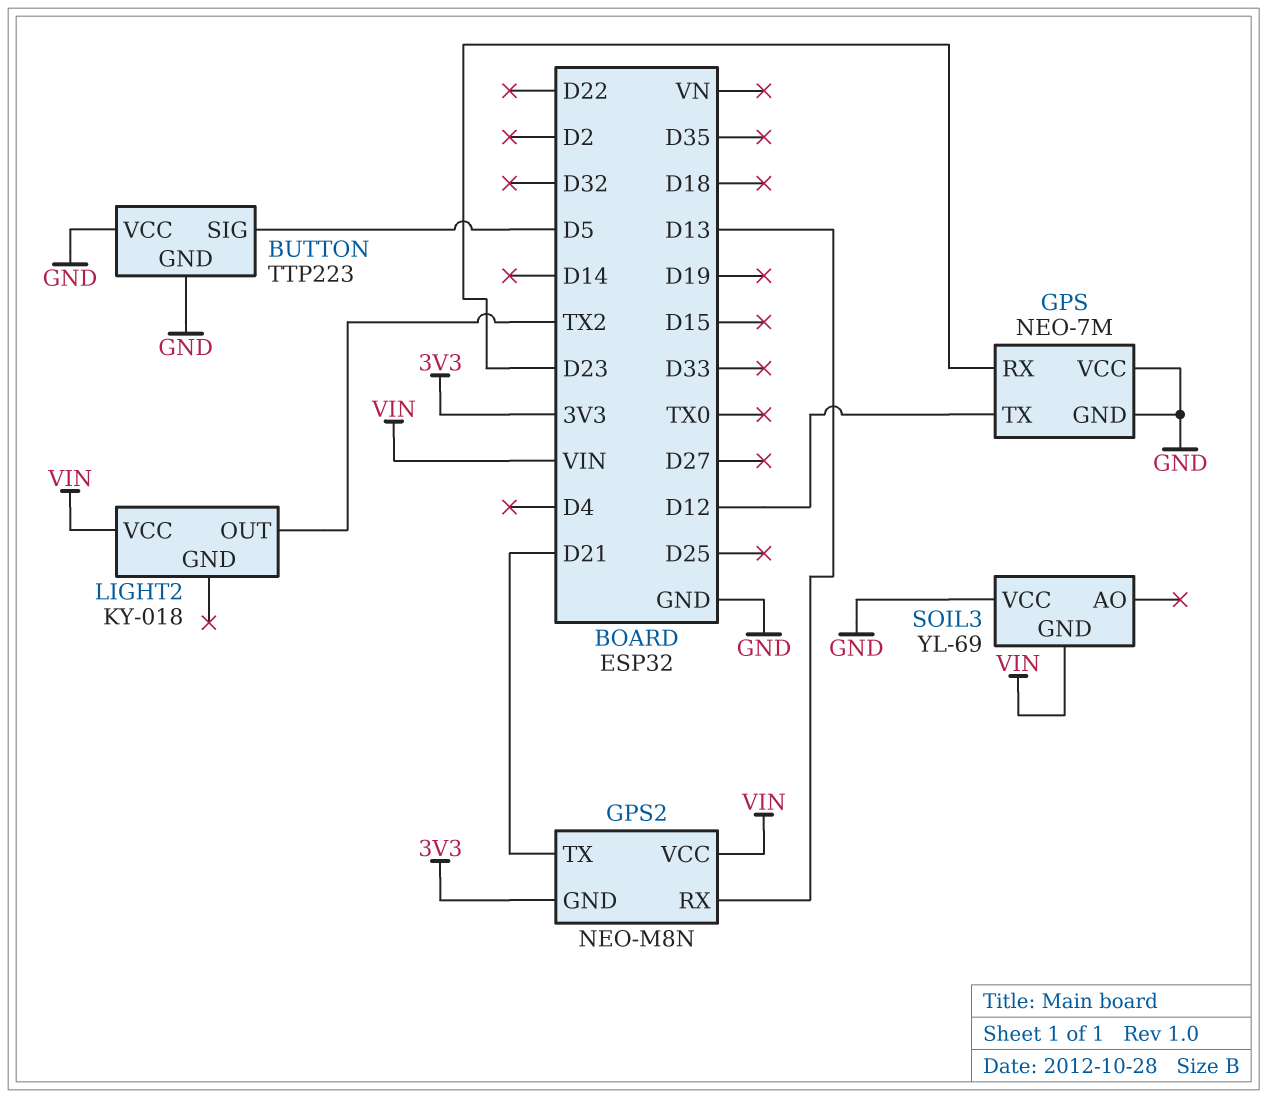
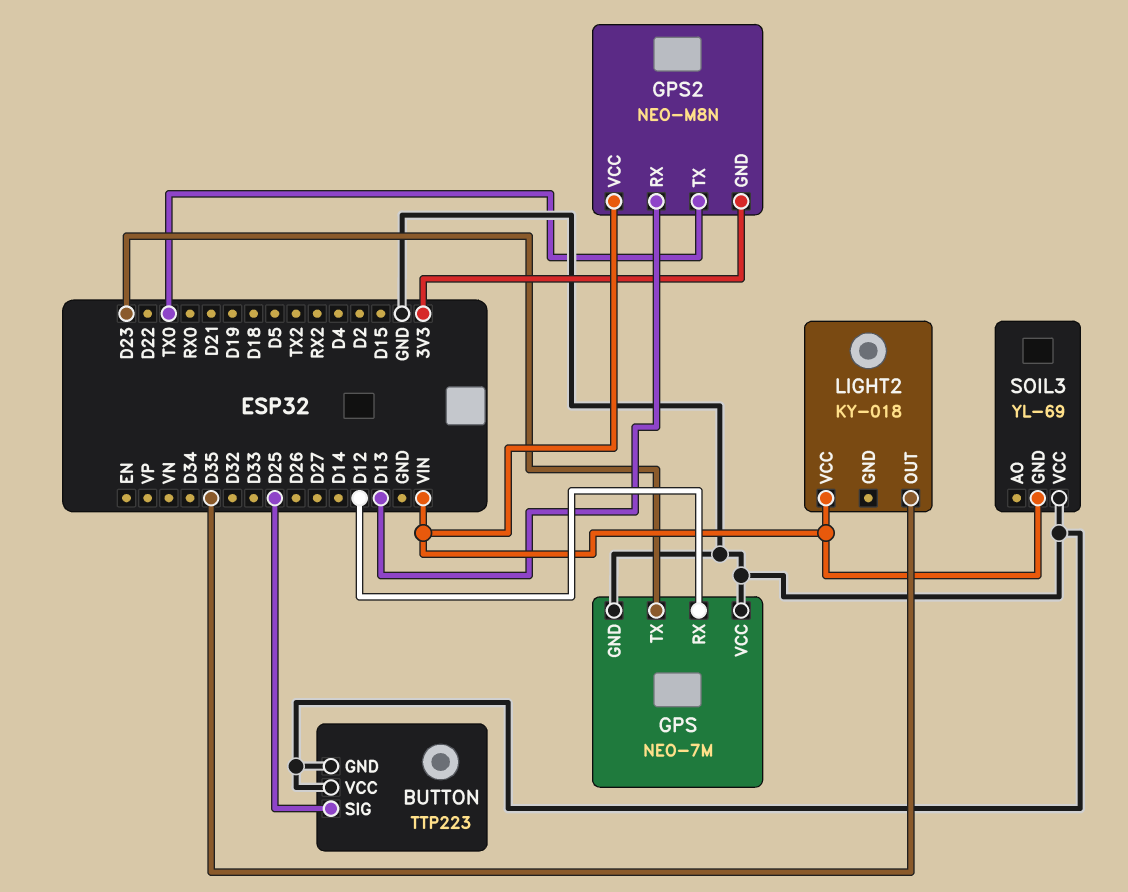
BUTTON pin SIG: D5 -> D25
GPS pin RX: D23 -> D12
GPS pin TX: D12 -> D23
GPS2 pin TX: D21 -> TX0
LIGHT2 pin OUT: TX2 -> D35

